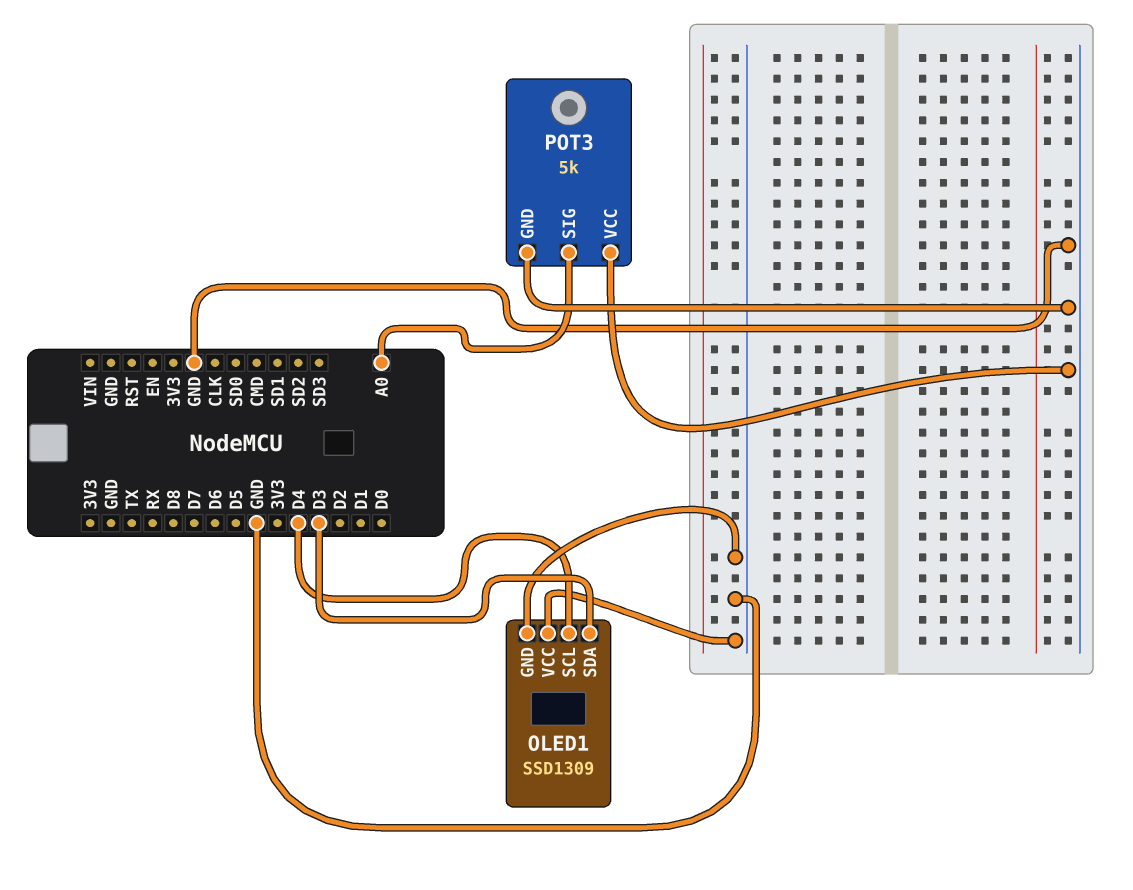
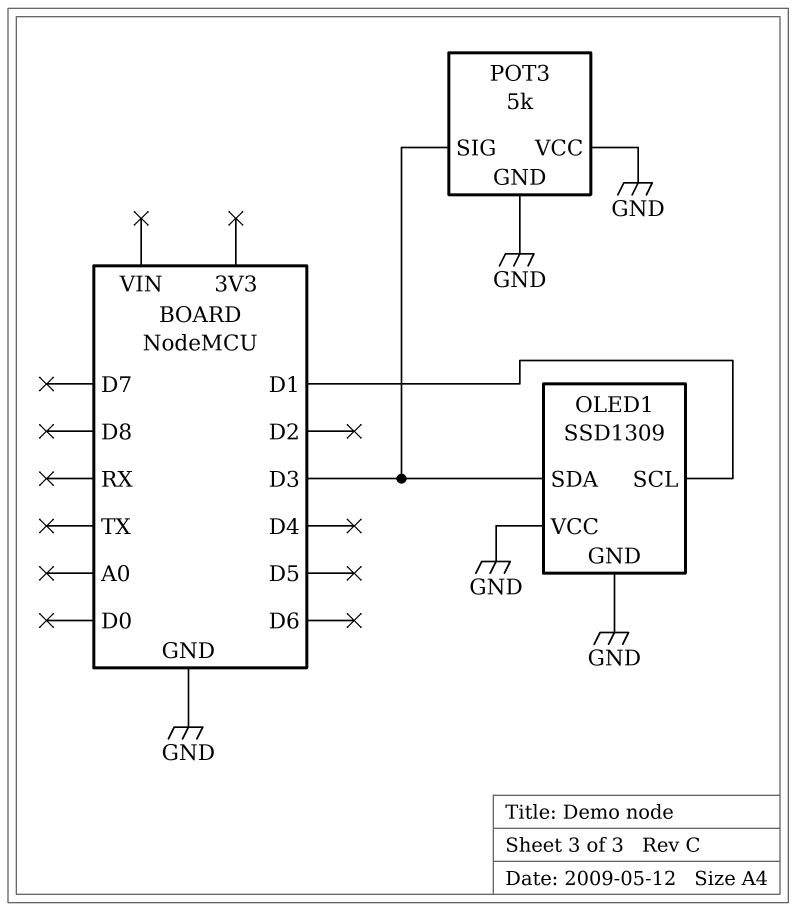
OLED1 pin SCL: D4 -> D1
POT3 pin SIG: A0 -> D3

